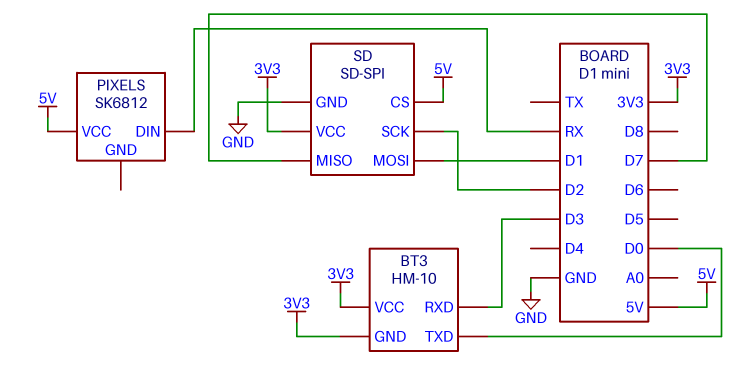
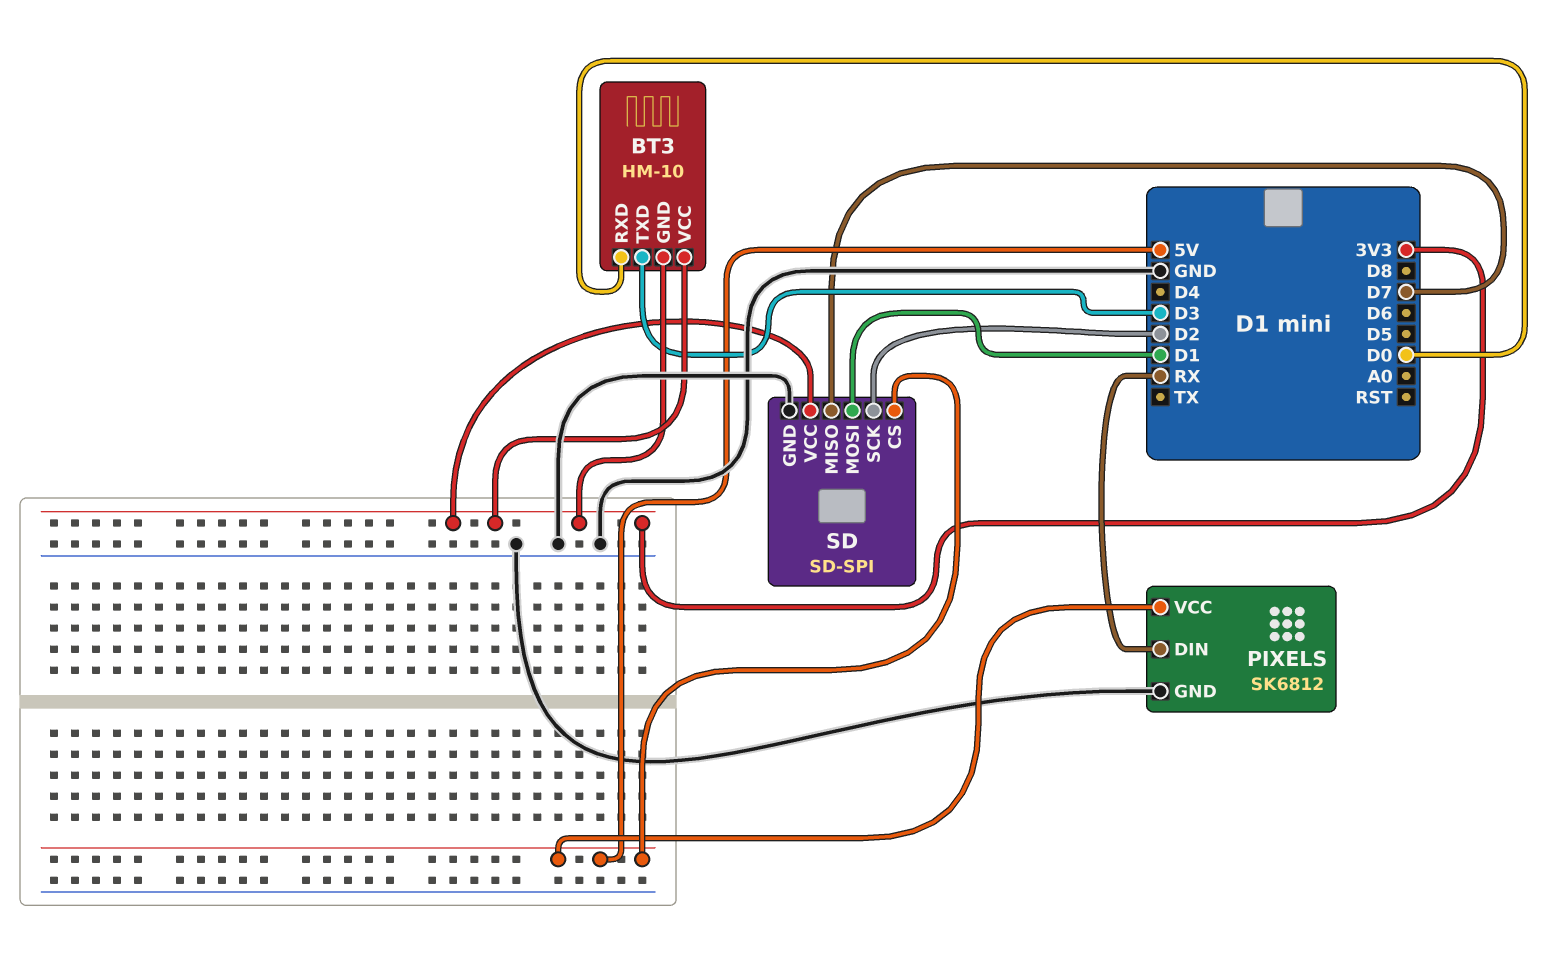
BT3 pin RXD: D3 -> D0
BT3 pin TXD: D0 -> D3
PIXELS pin GND: none -> GND

